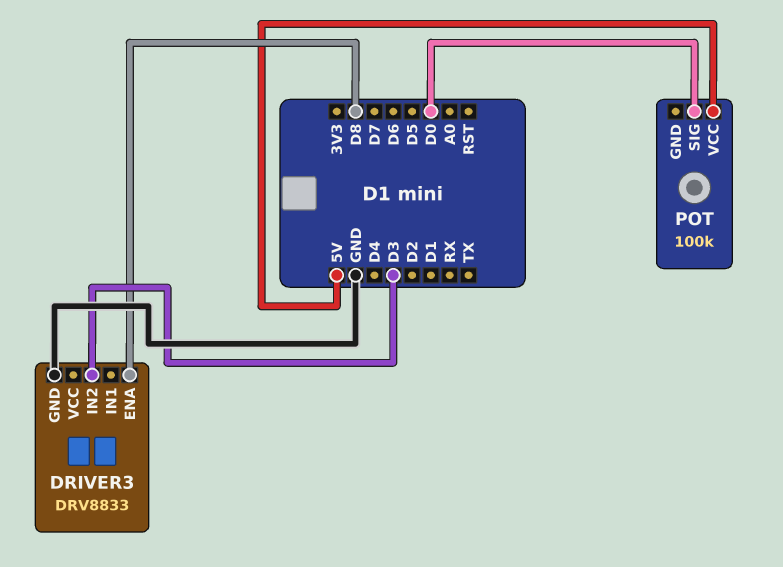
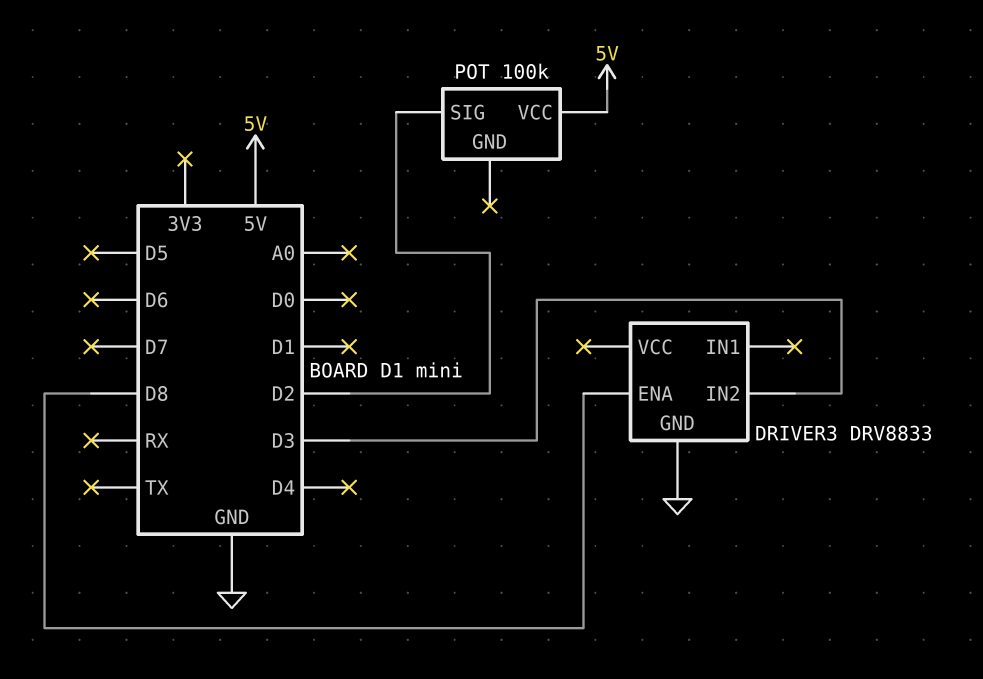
POT pin SIG: D0 -> D2

